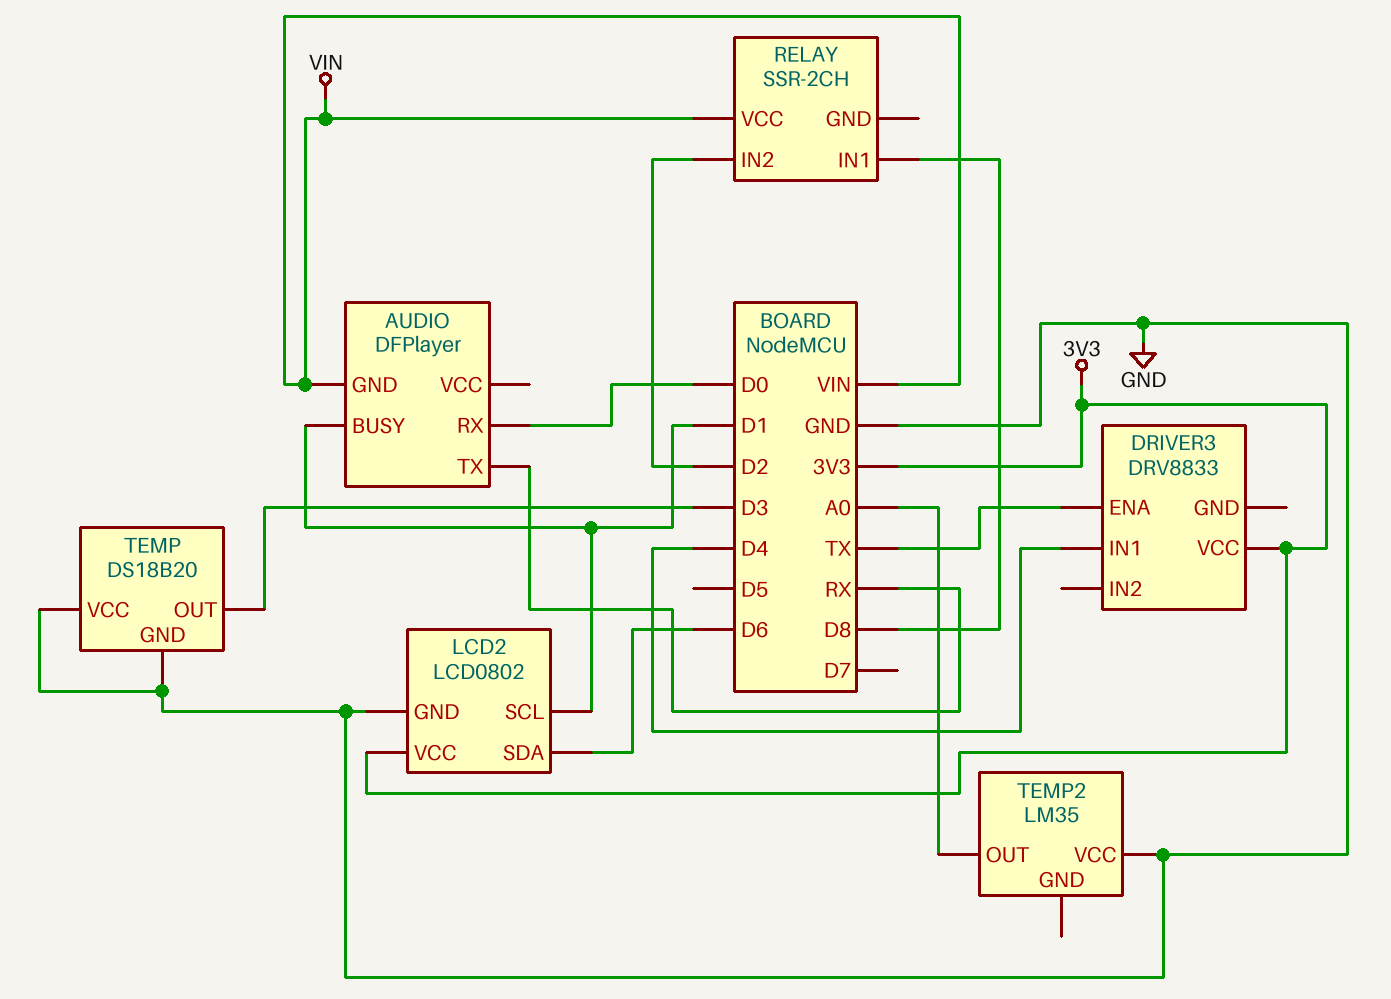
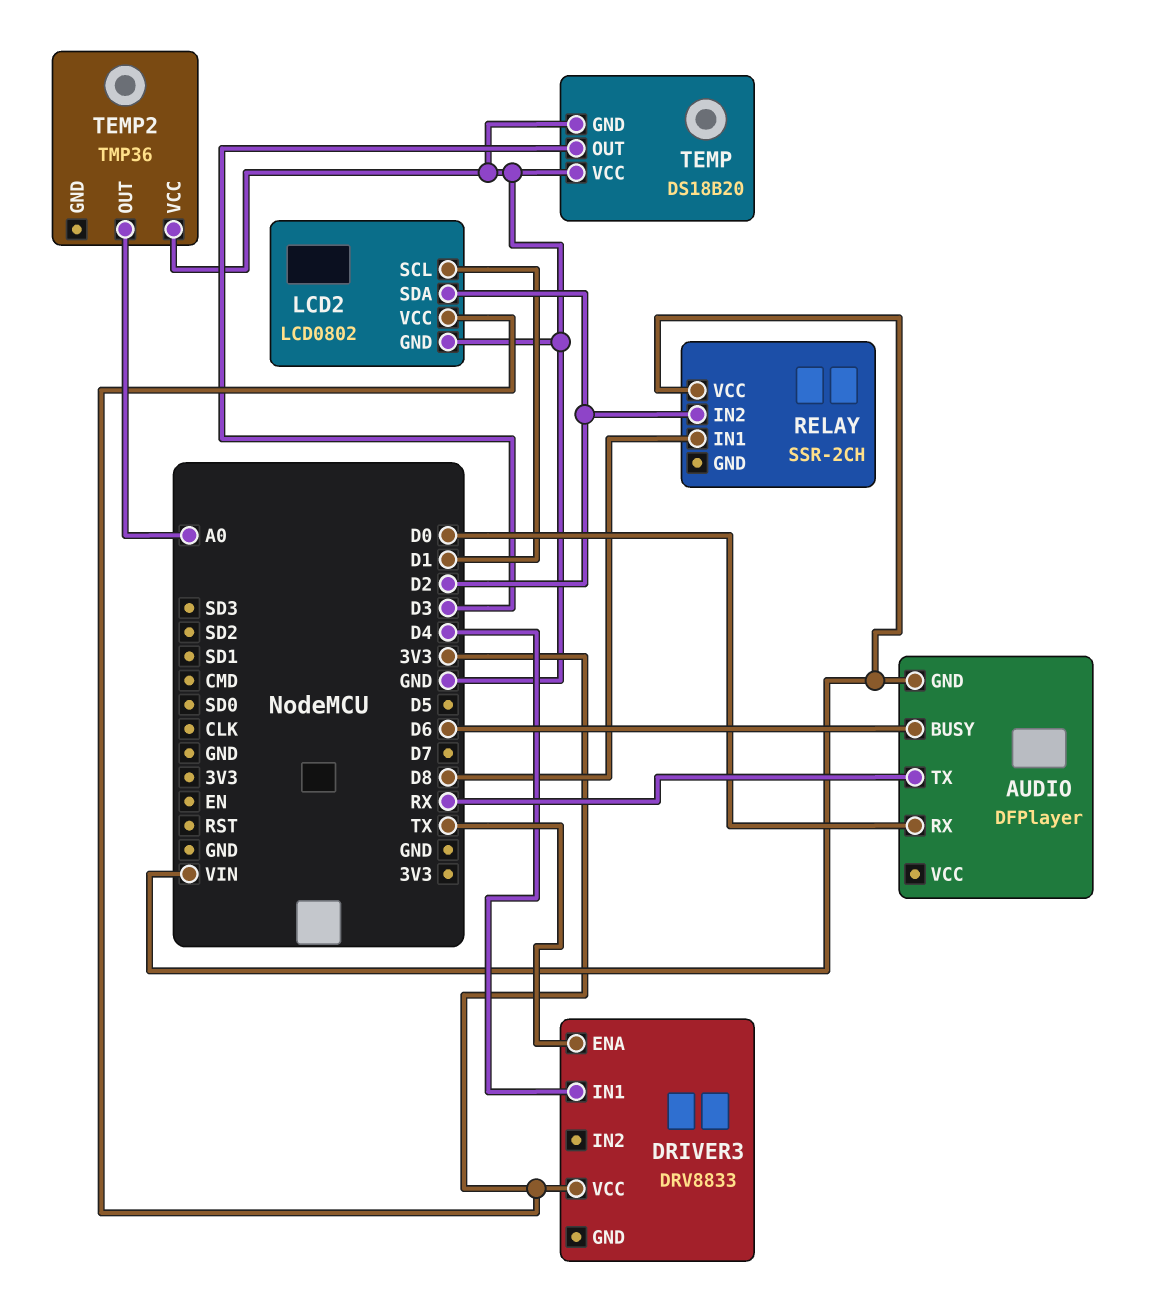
AUDIO pin BUSY: D1 -> D6
LCD2 pin SDA: D6 -> D2
TEMP2: LM35 -> TMP36

